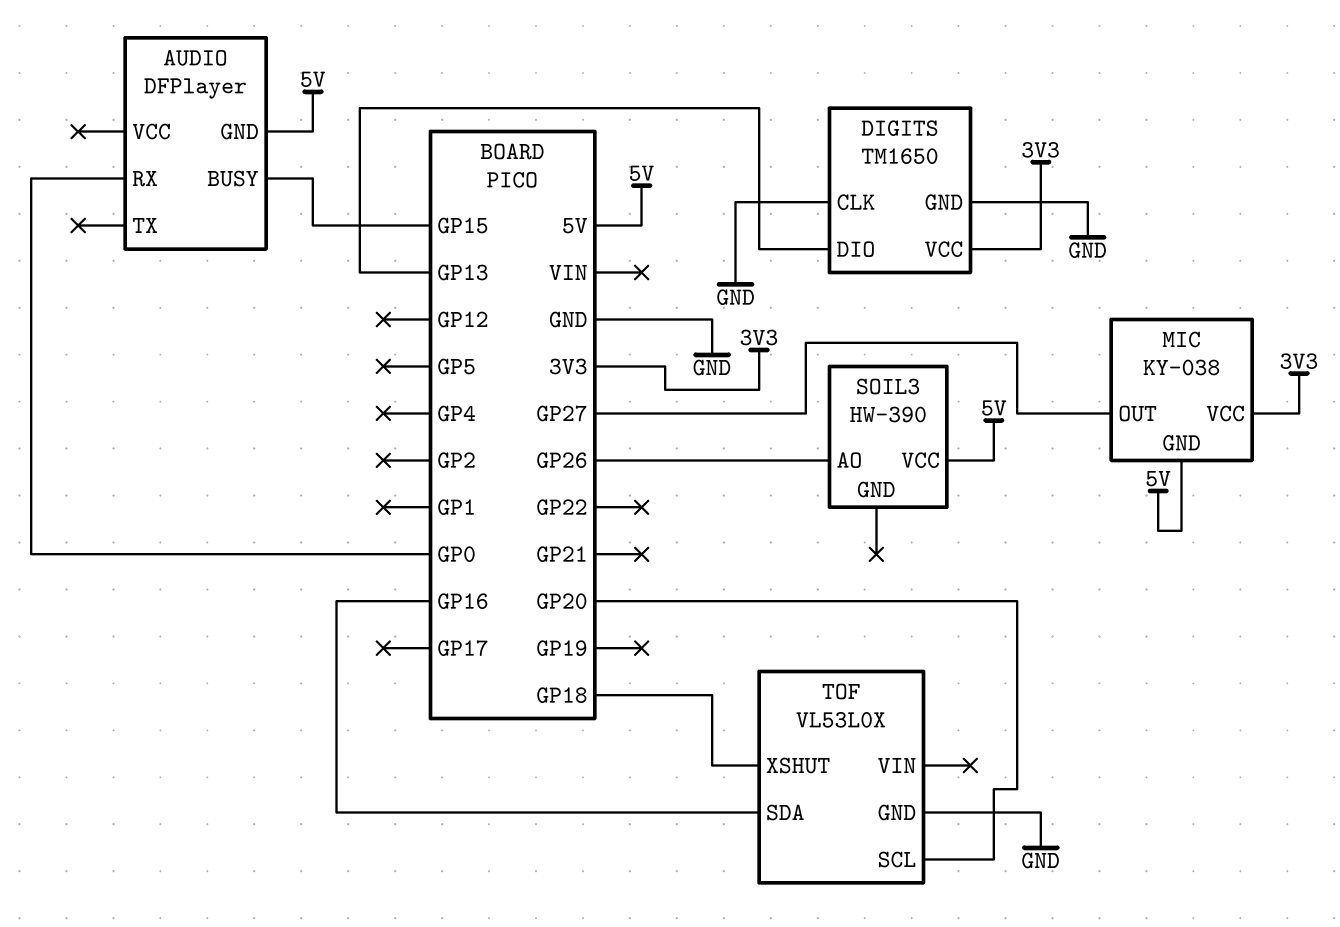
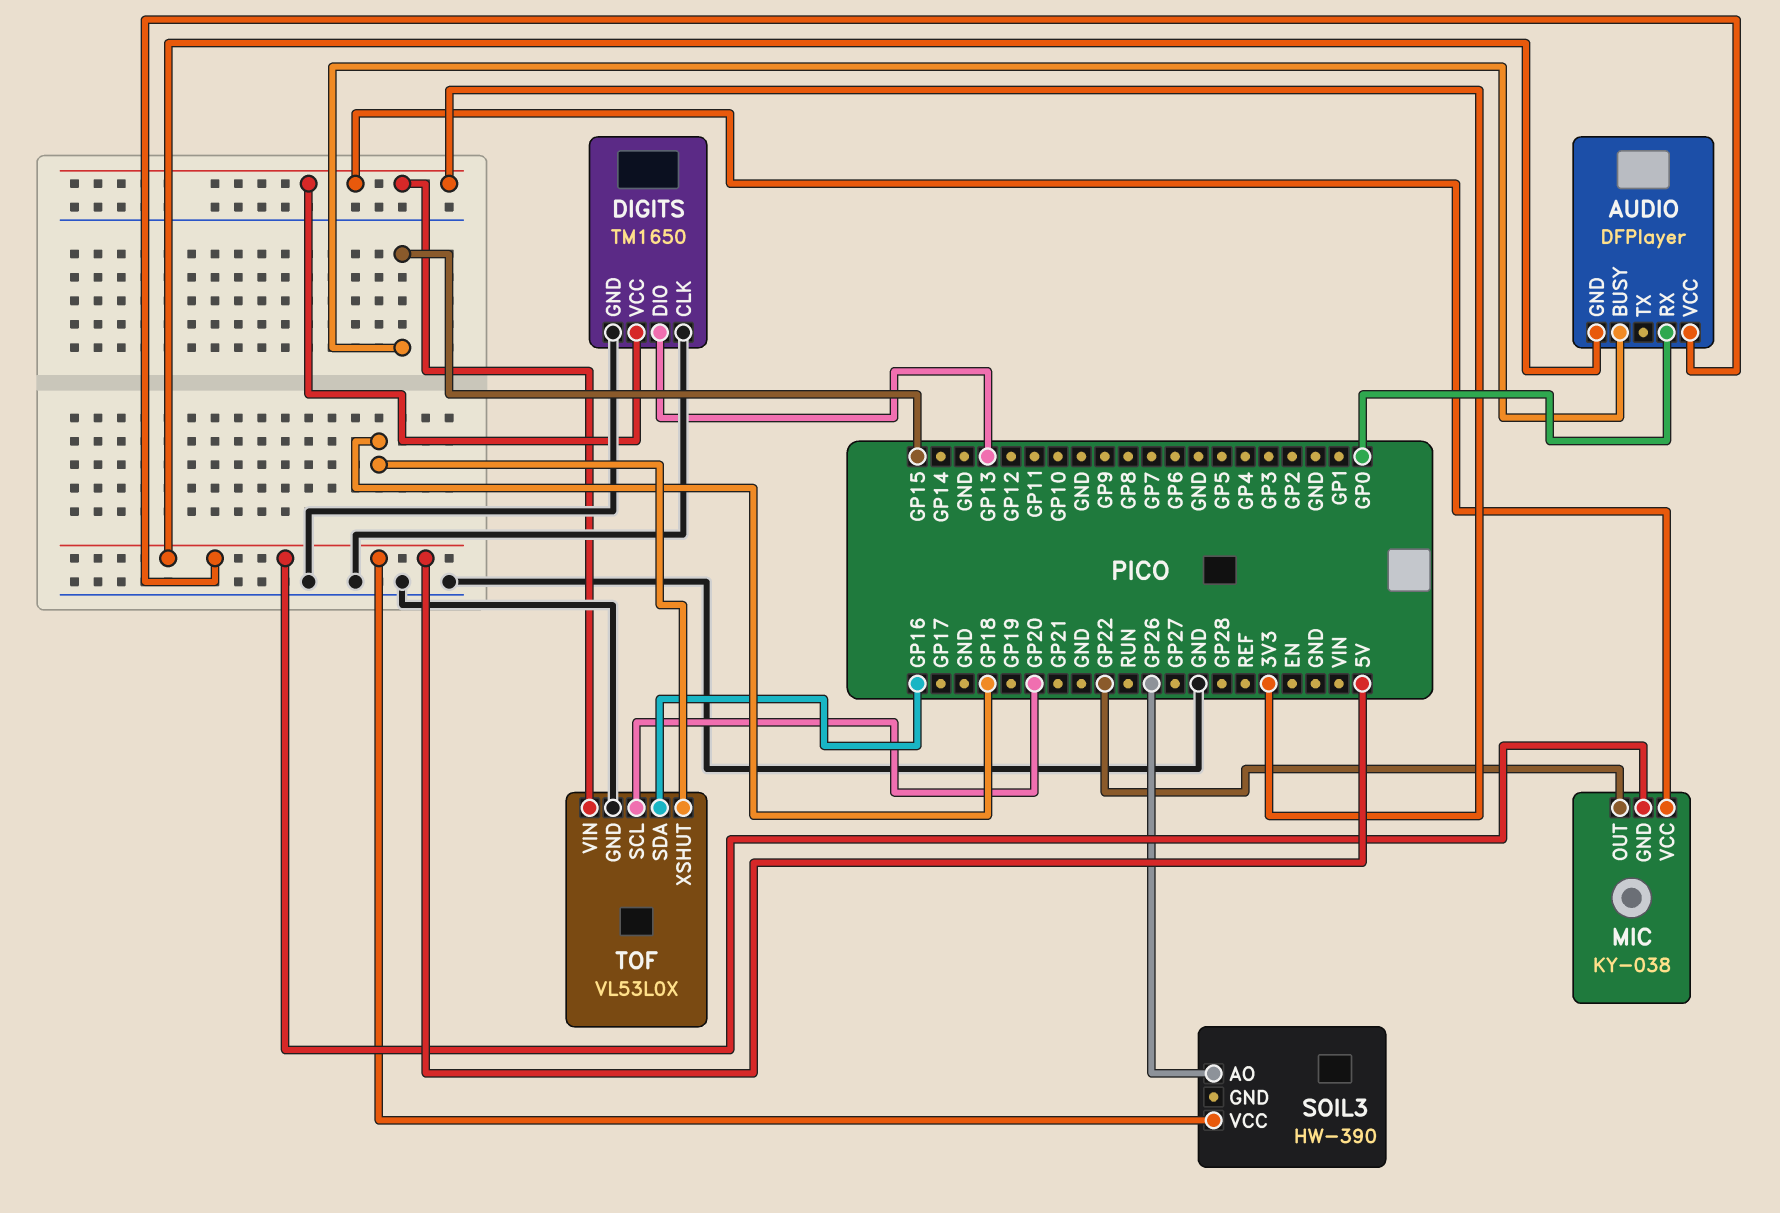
AUDIO pin VCC: none -> 5V
MIC pin OUT: GP27 -> GP22
TOF pin VIN: none -> 3V3

